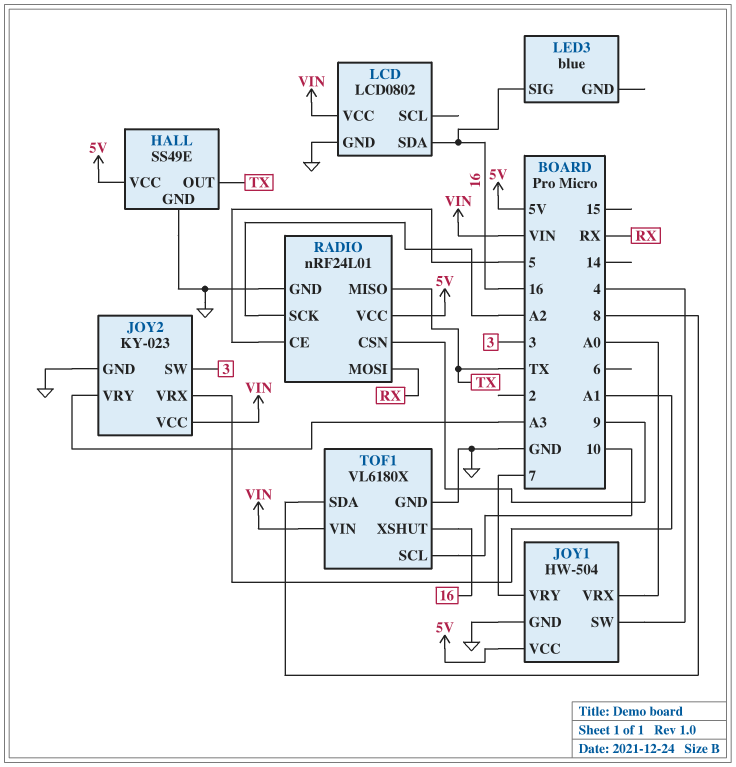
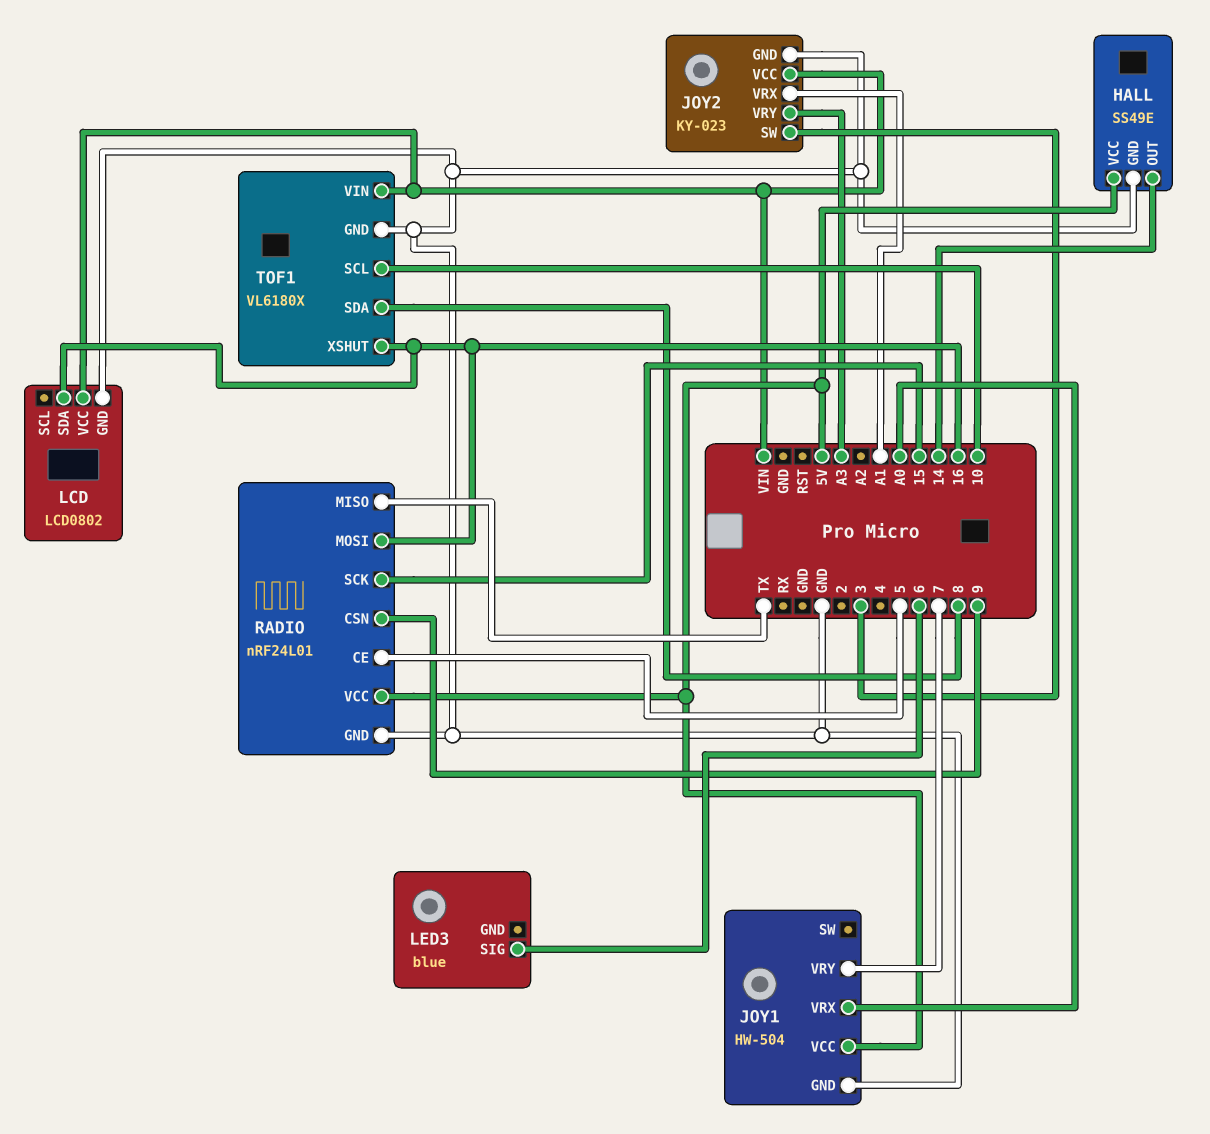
HALL pin OUT: TX -> 14
JOY1 pin SW: 4 -> none
LED3 pin SIG: 16 -> 6
RADIO pin MOSI: RX -> 16
RADIO pin SCK: A2 -> 15

